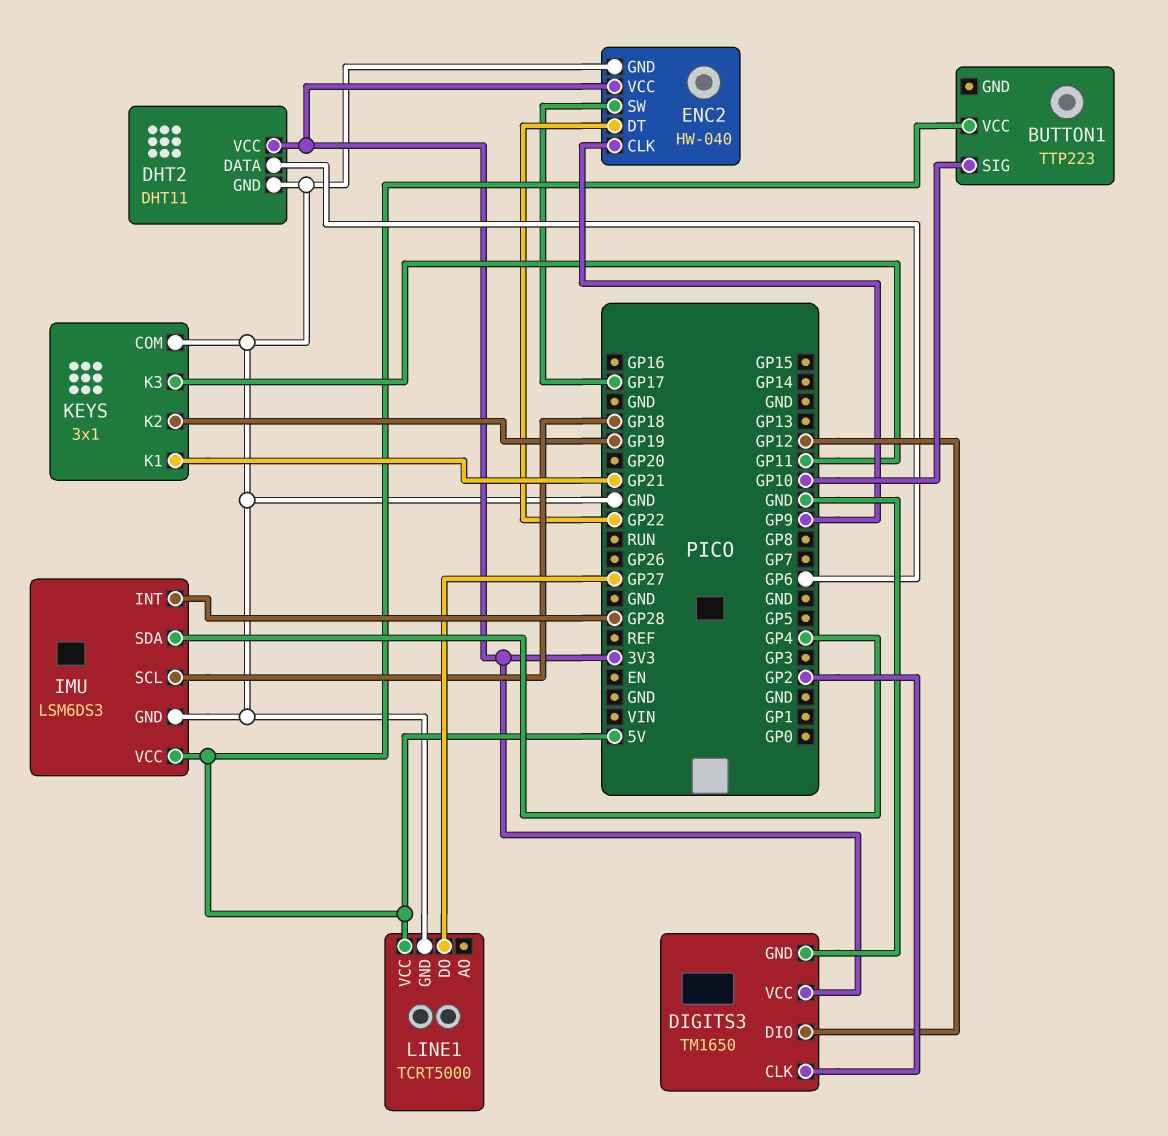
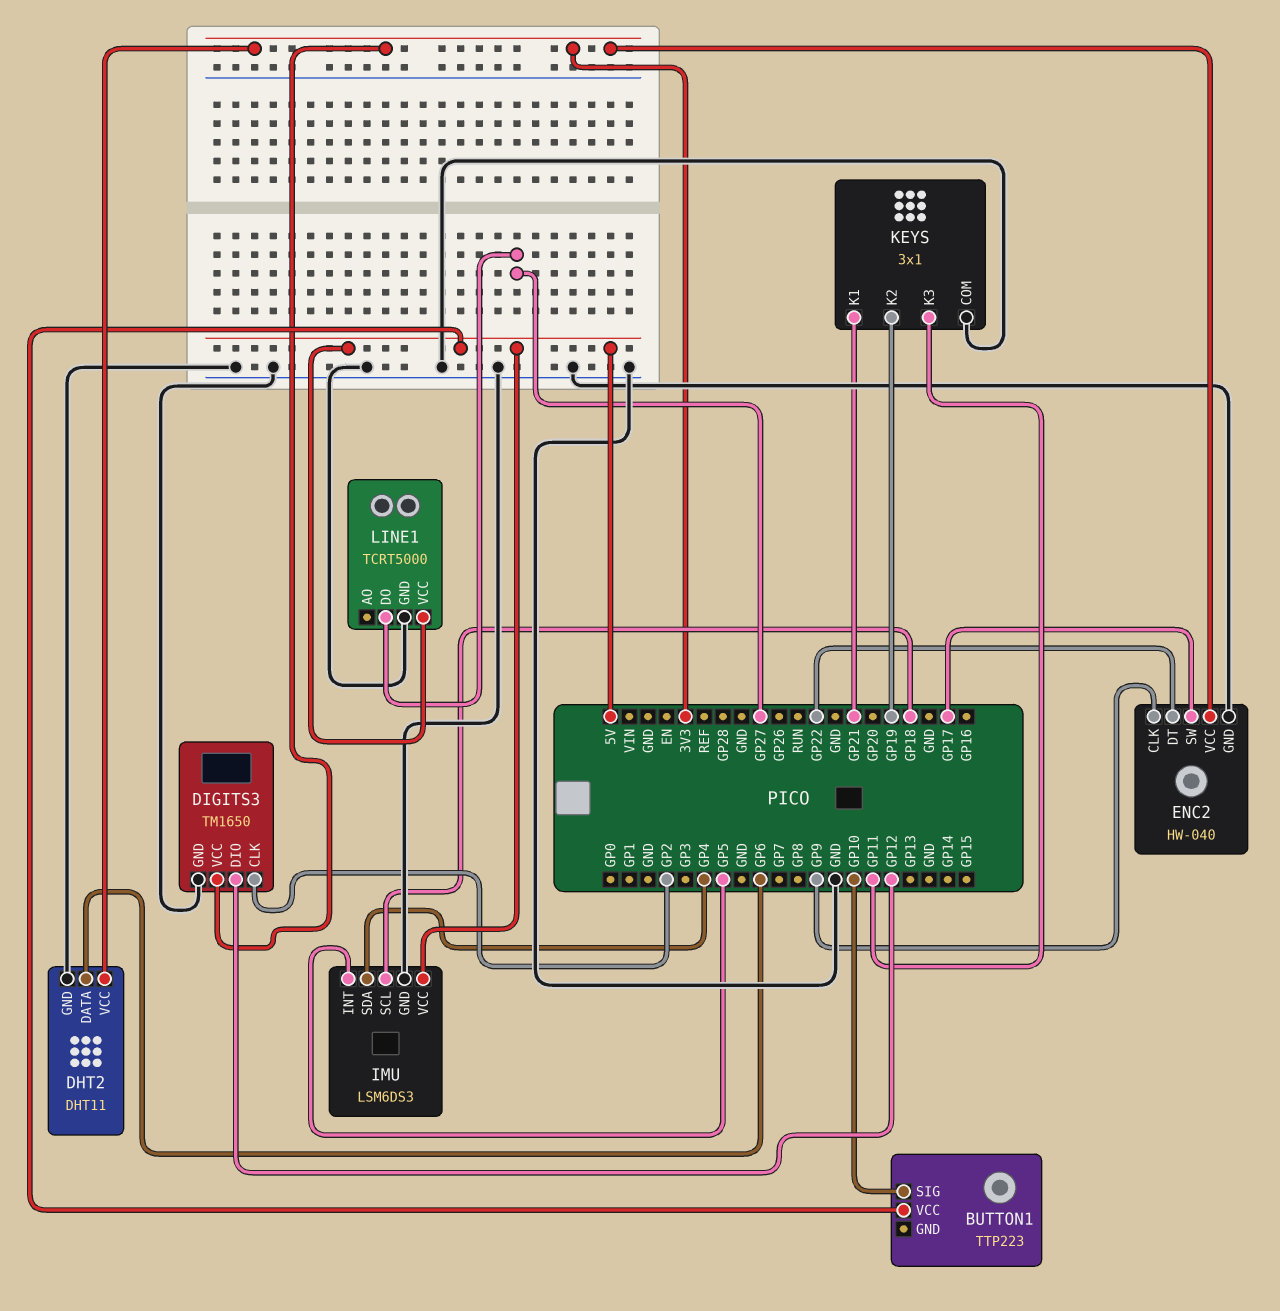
IMU pin INT: GP28 -> GP5

